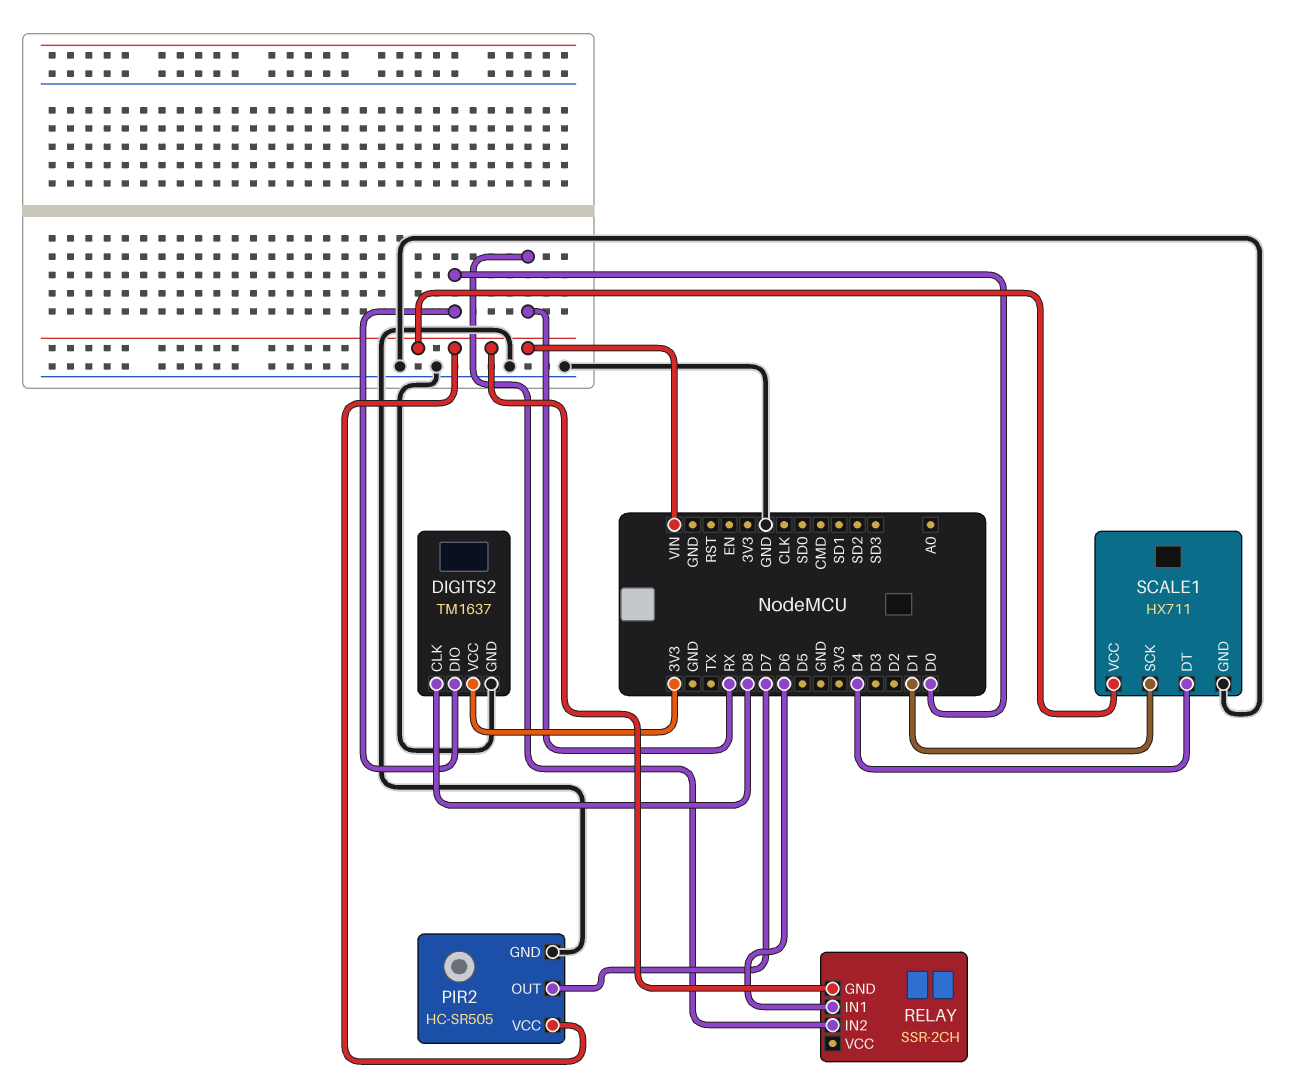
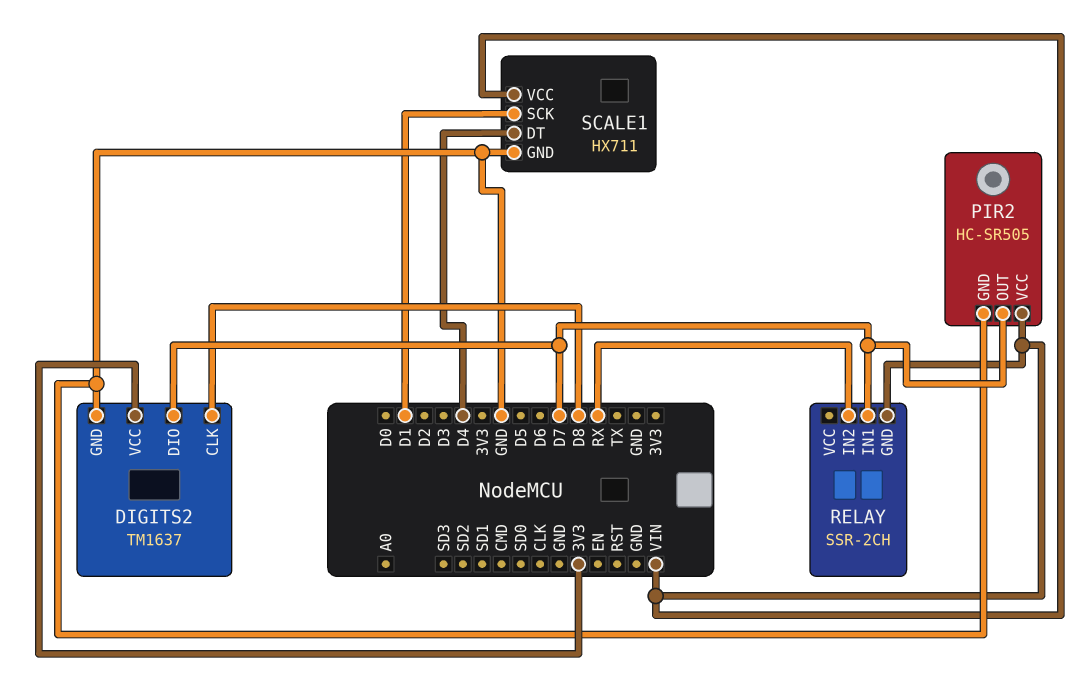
DIGITS2 pin DIO: D0 -> D7
RELAY pin IN1: D6 -> D7

